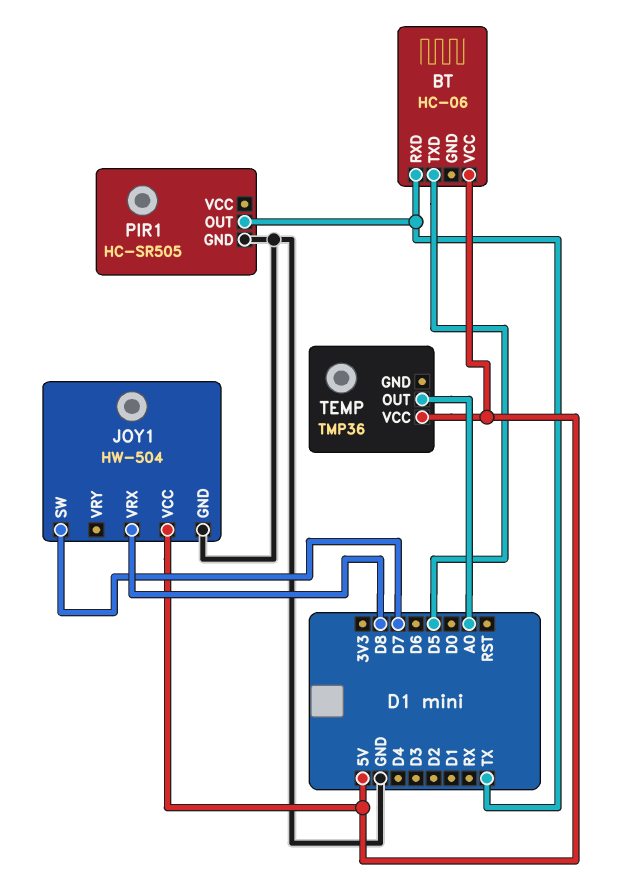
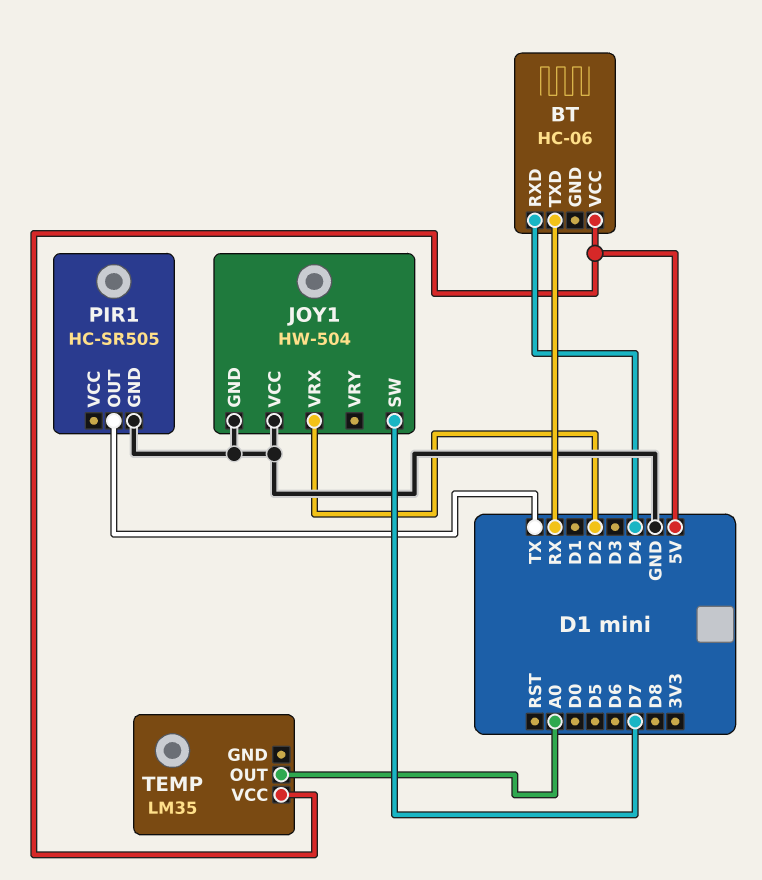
BT pin RXD: TX -> D4
BT pin TXD: D5 -> RX
JOY1 pin VCC: 5V -> GND
JOY1 pin VRX: D8 -> D2
TEMP: TMP36 -> LM35

